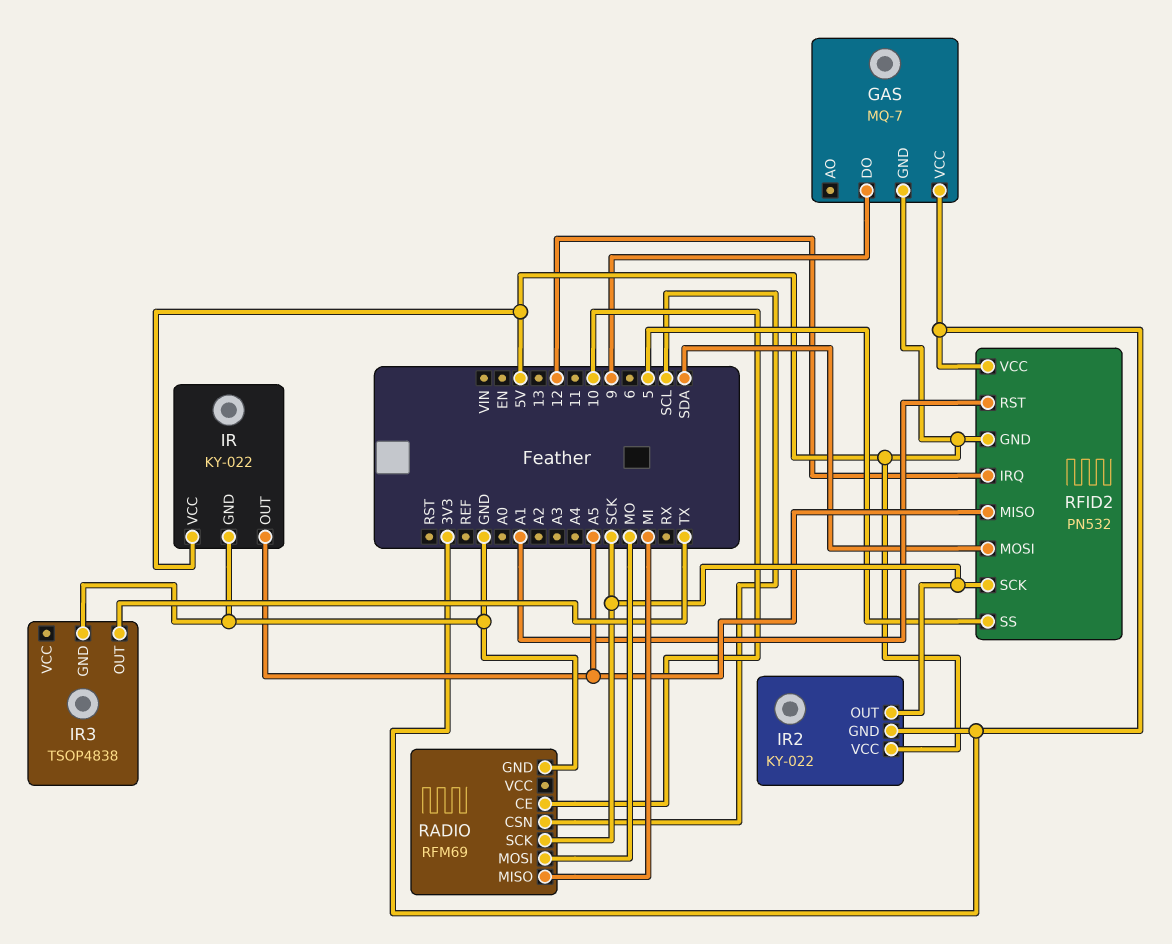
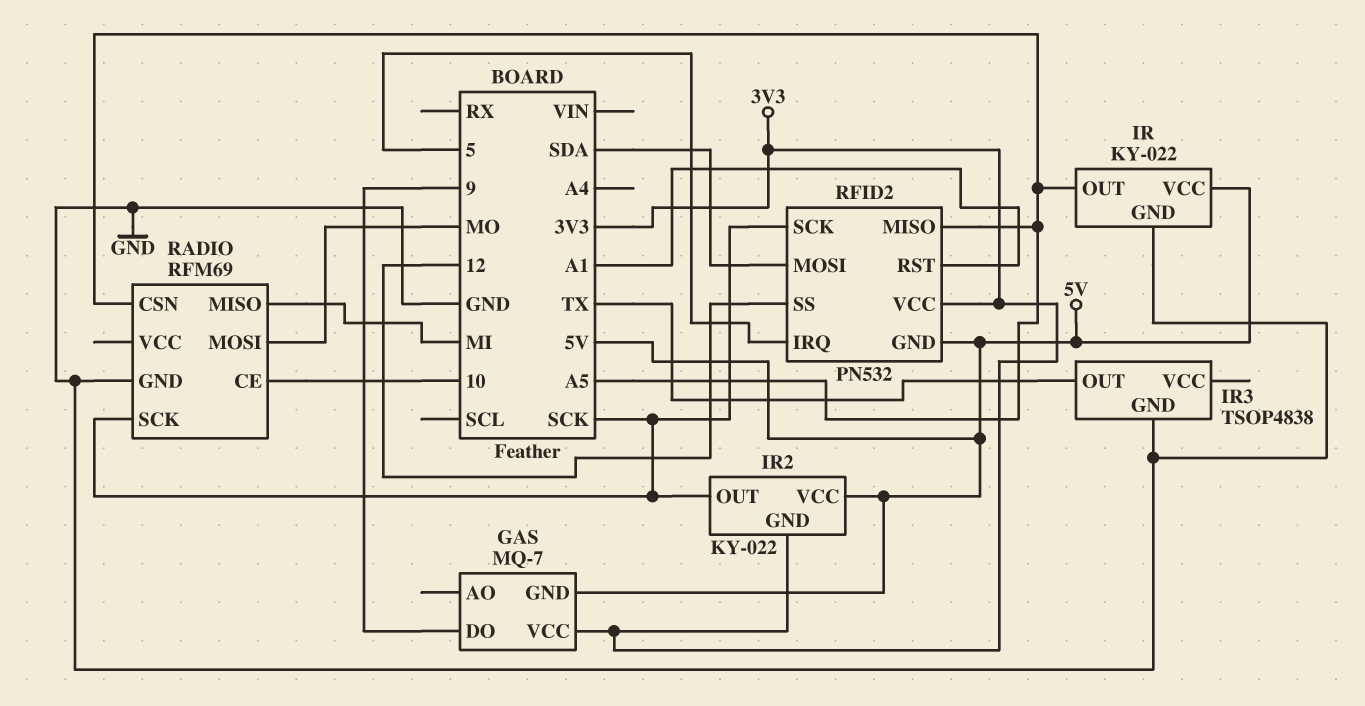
RADIO pin CSN: SCL -> A5
RFID2 pin IRQ: 12 -> 5
RFID2 pin SS: 5 -> 12

